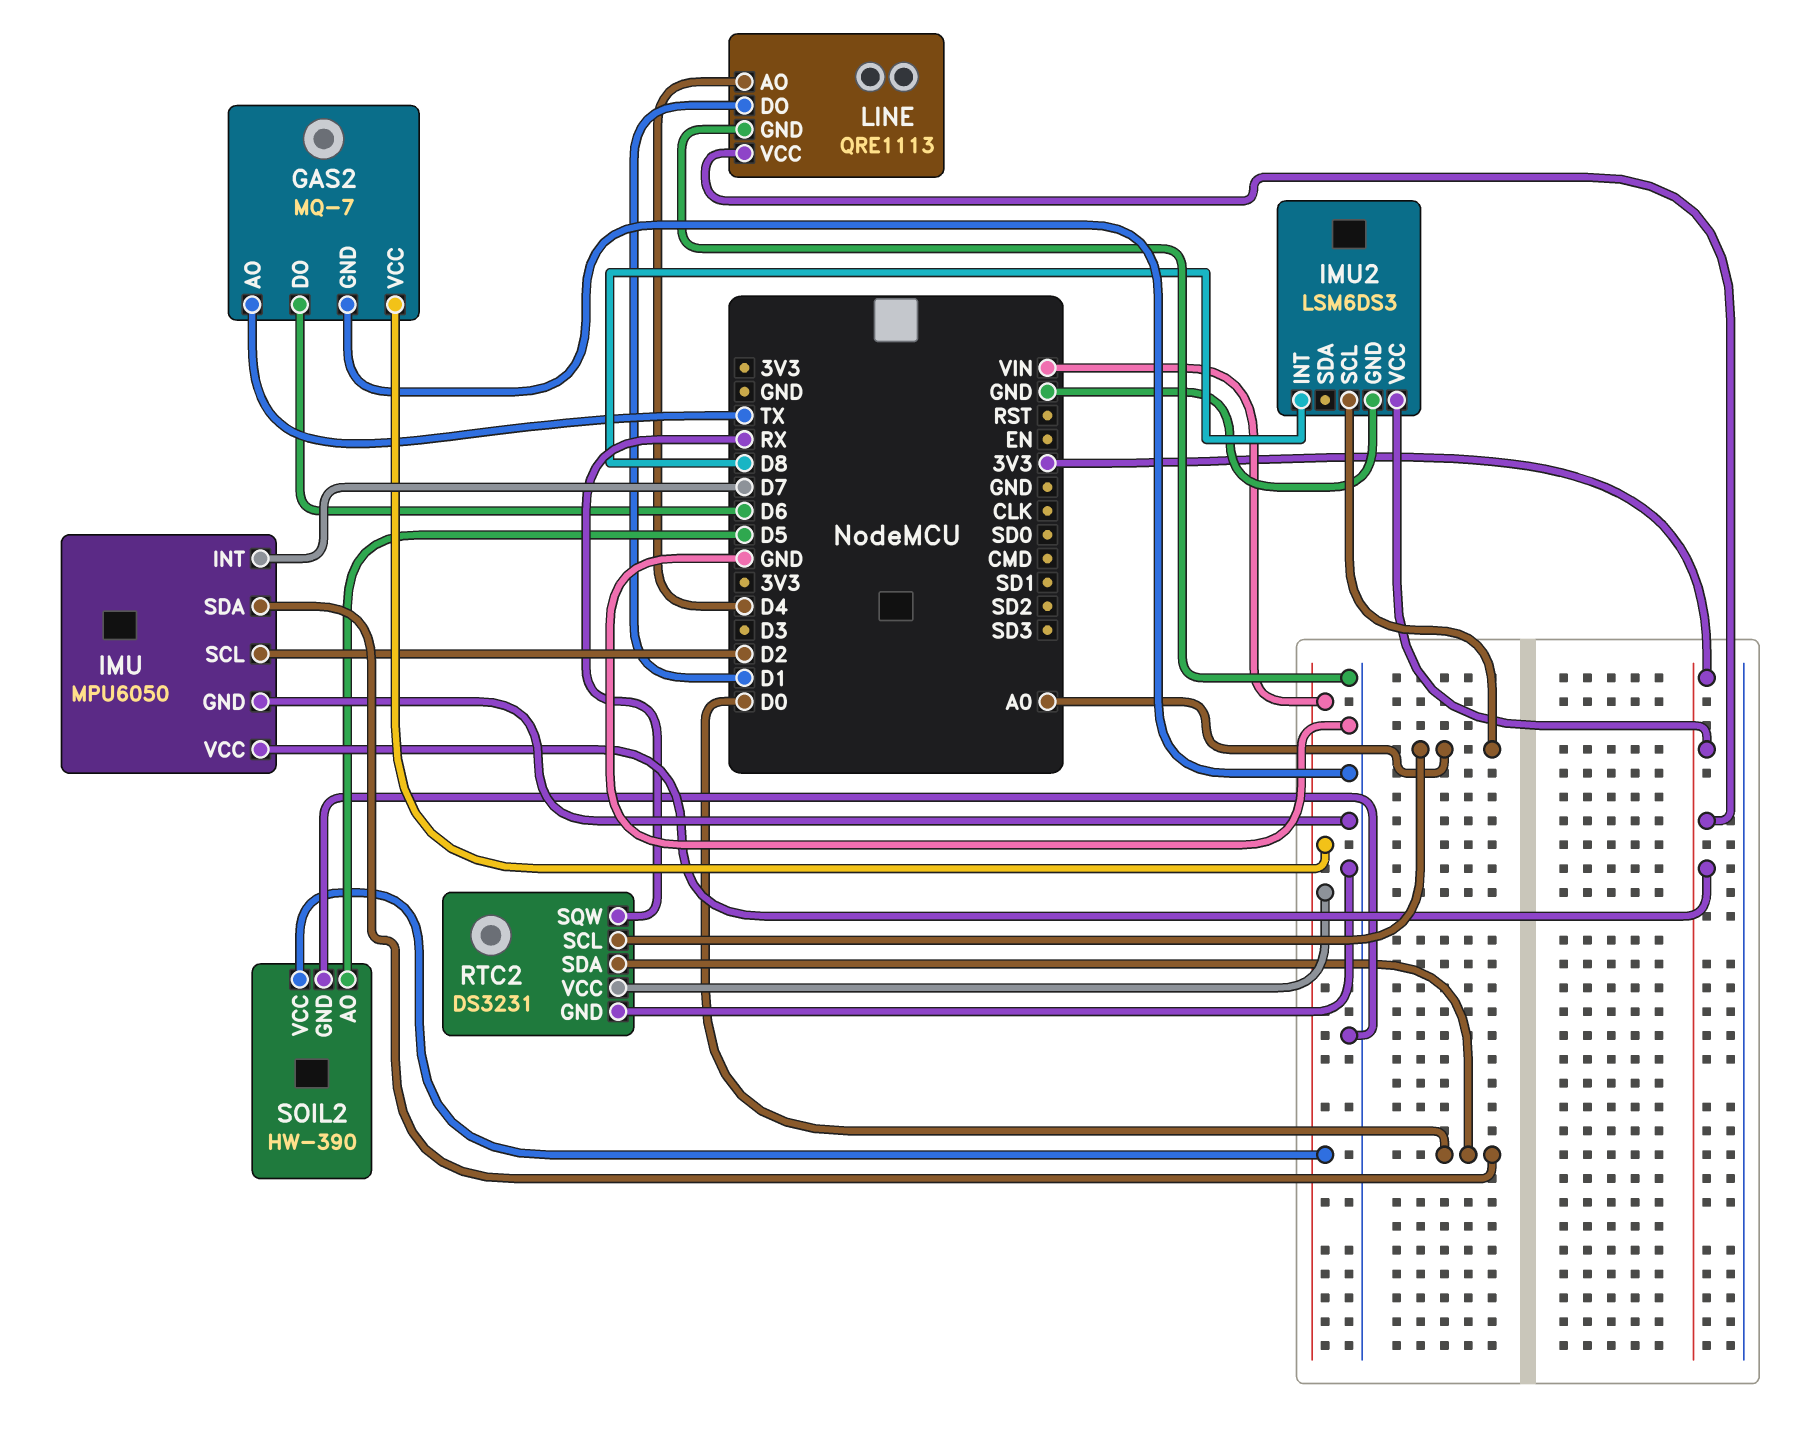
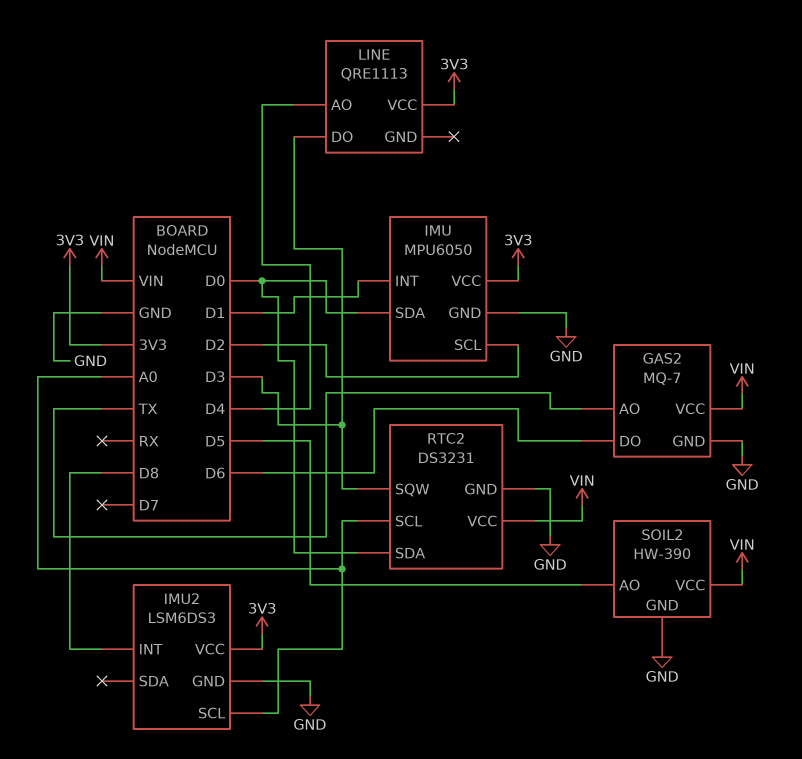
IMU pin INT: D7 -> D1
LINE pin DO: D1 -> D3
LINE pin GND: GND -> none
RTC2 pin SQW: RX -> D3

